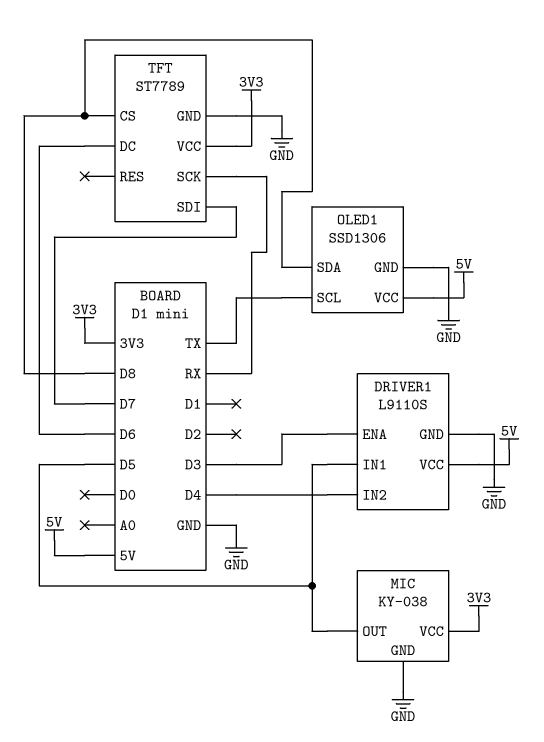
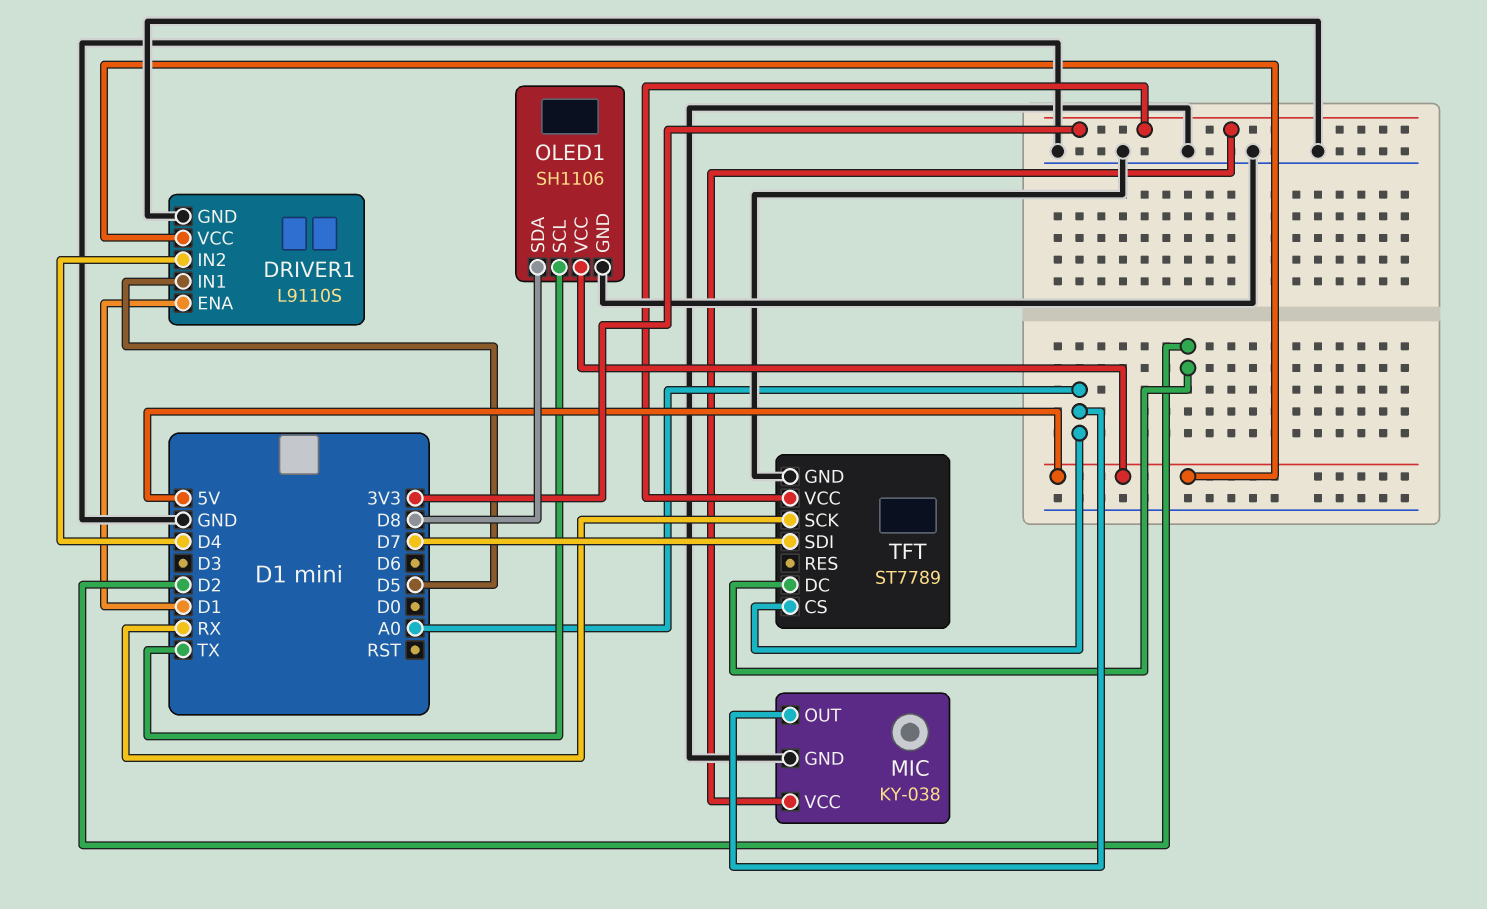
DRIVER1 pin ENA: D3 -> D1
MIC pin OUT: D5 -> A0
OLED1: SSD1306 -> SH1106
TFT pin CS: D8 -> A0
TFT pin DC: D6 -> D2

